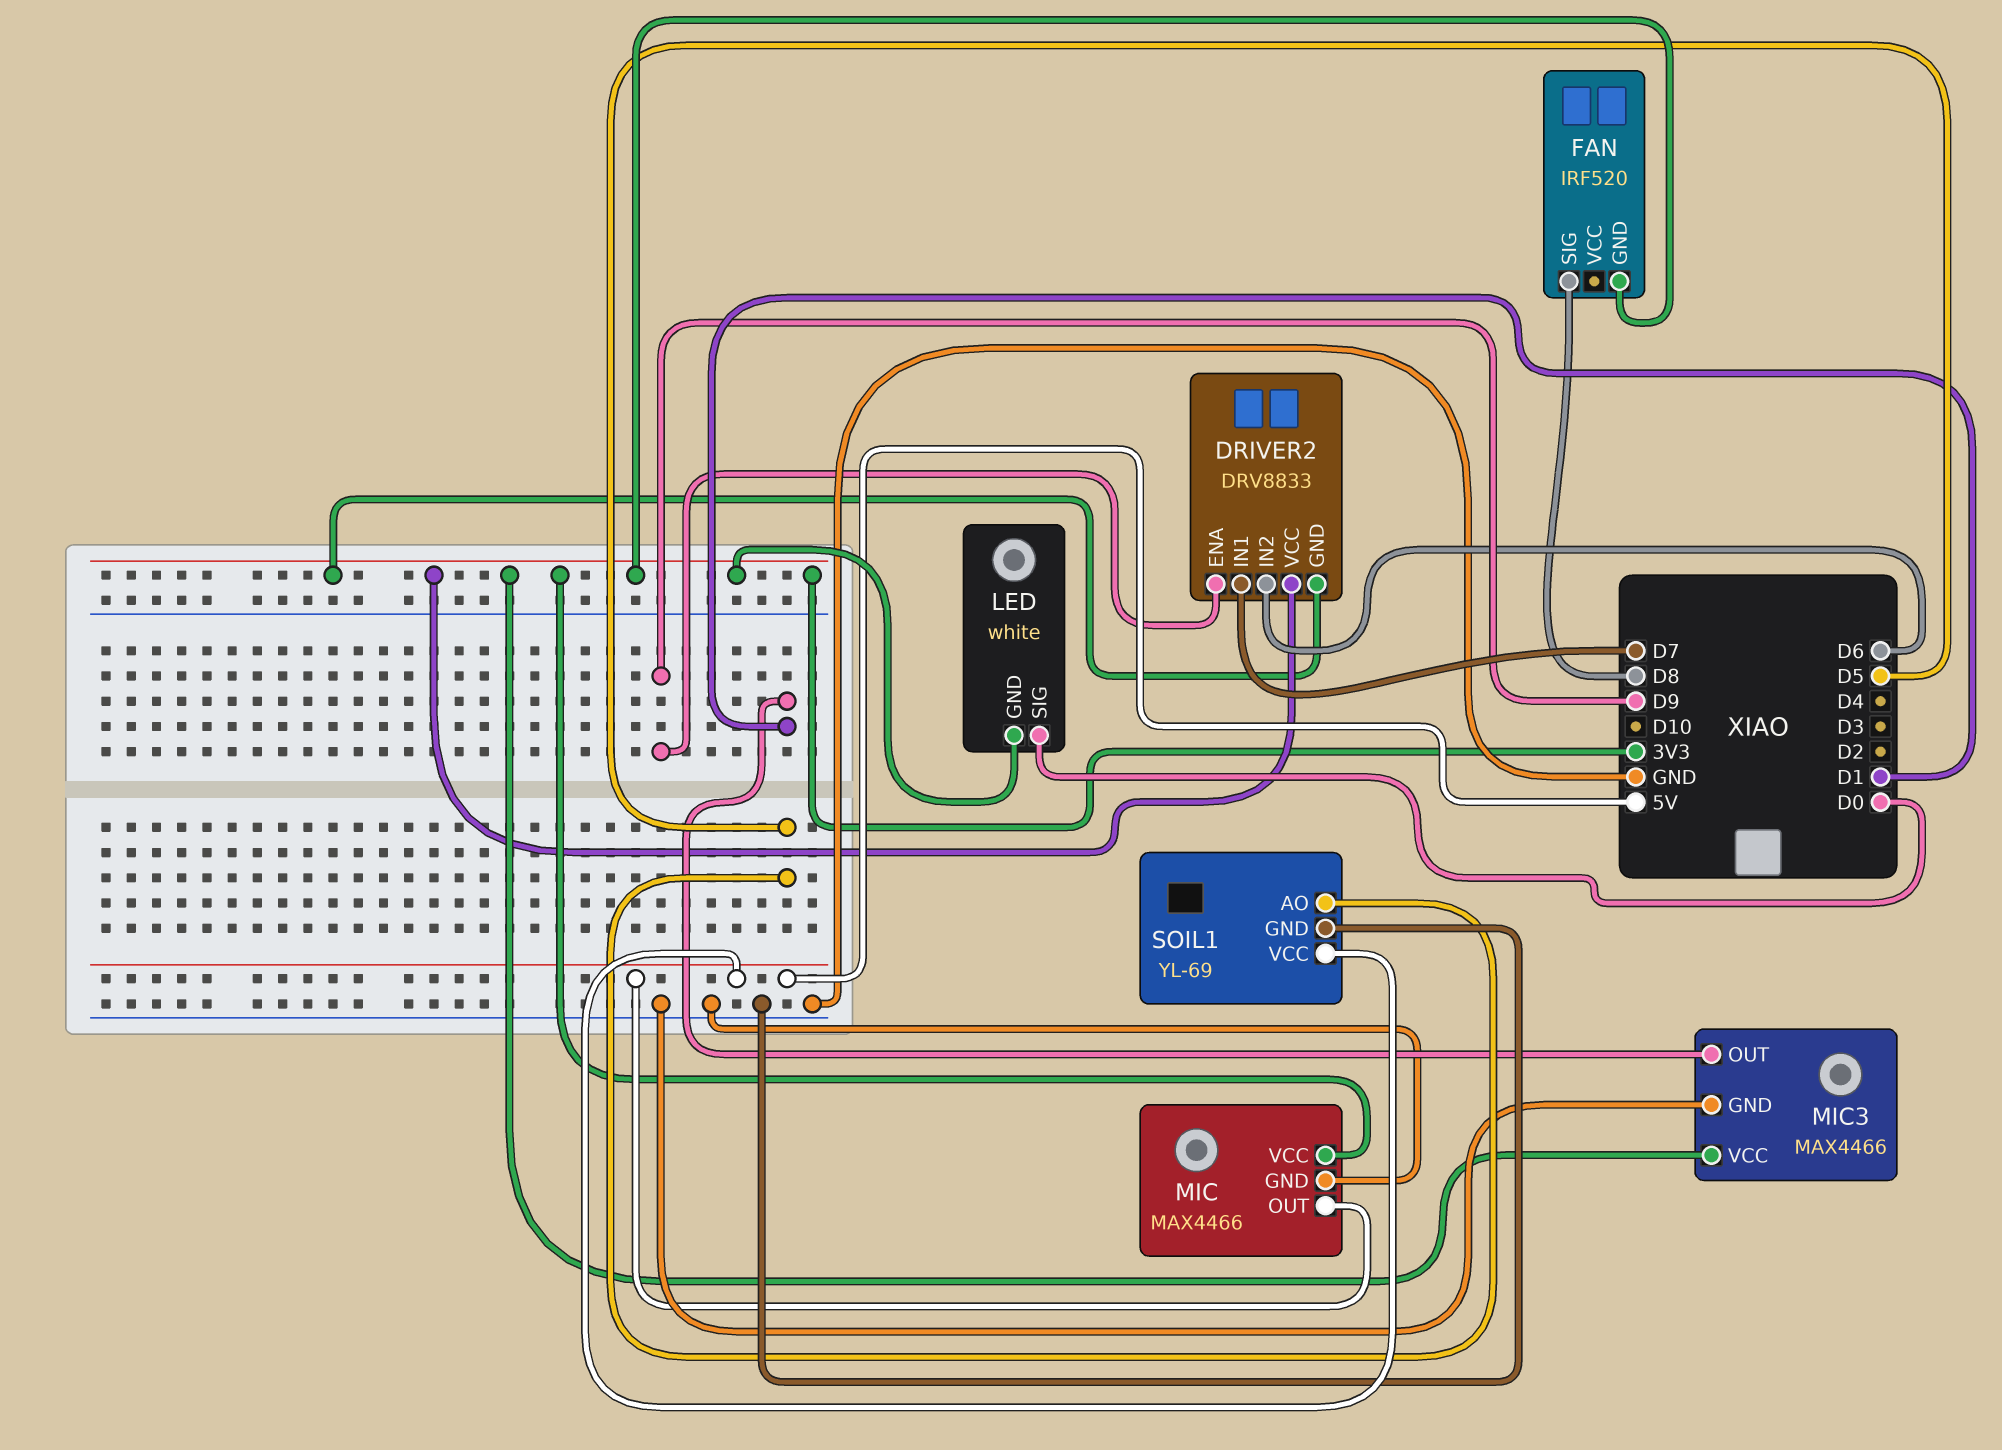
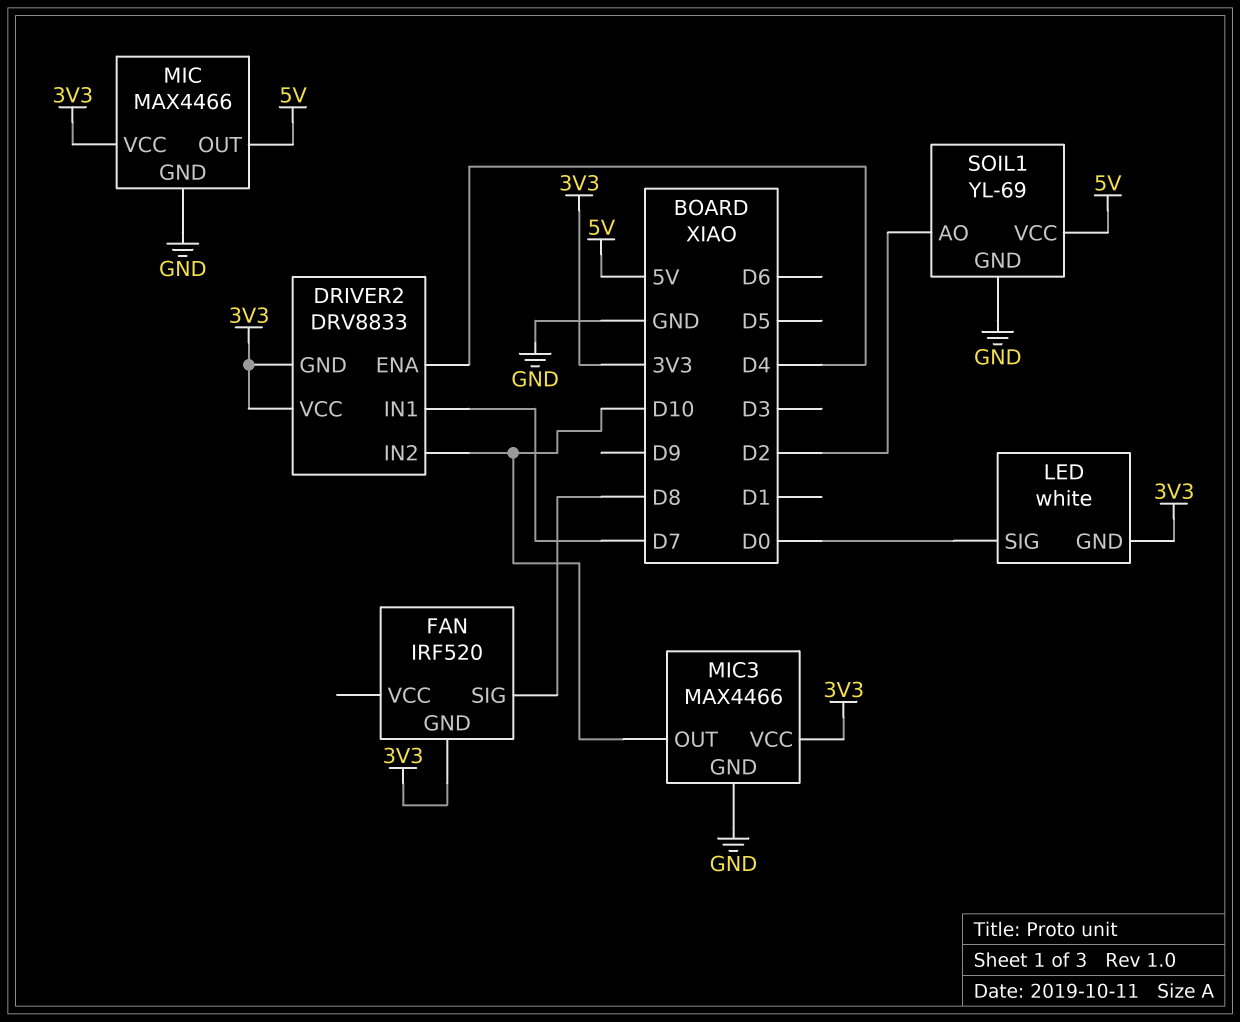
DRIVER2 pin ENA: D9 -> D4
DRIVER2 pin IN2: D6 -> D10
MIC3 pin OUT: D1 -> D10
SOIL1 pin AO: D5 -> D2

